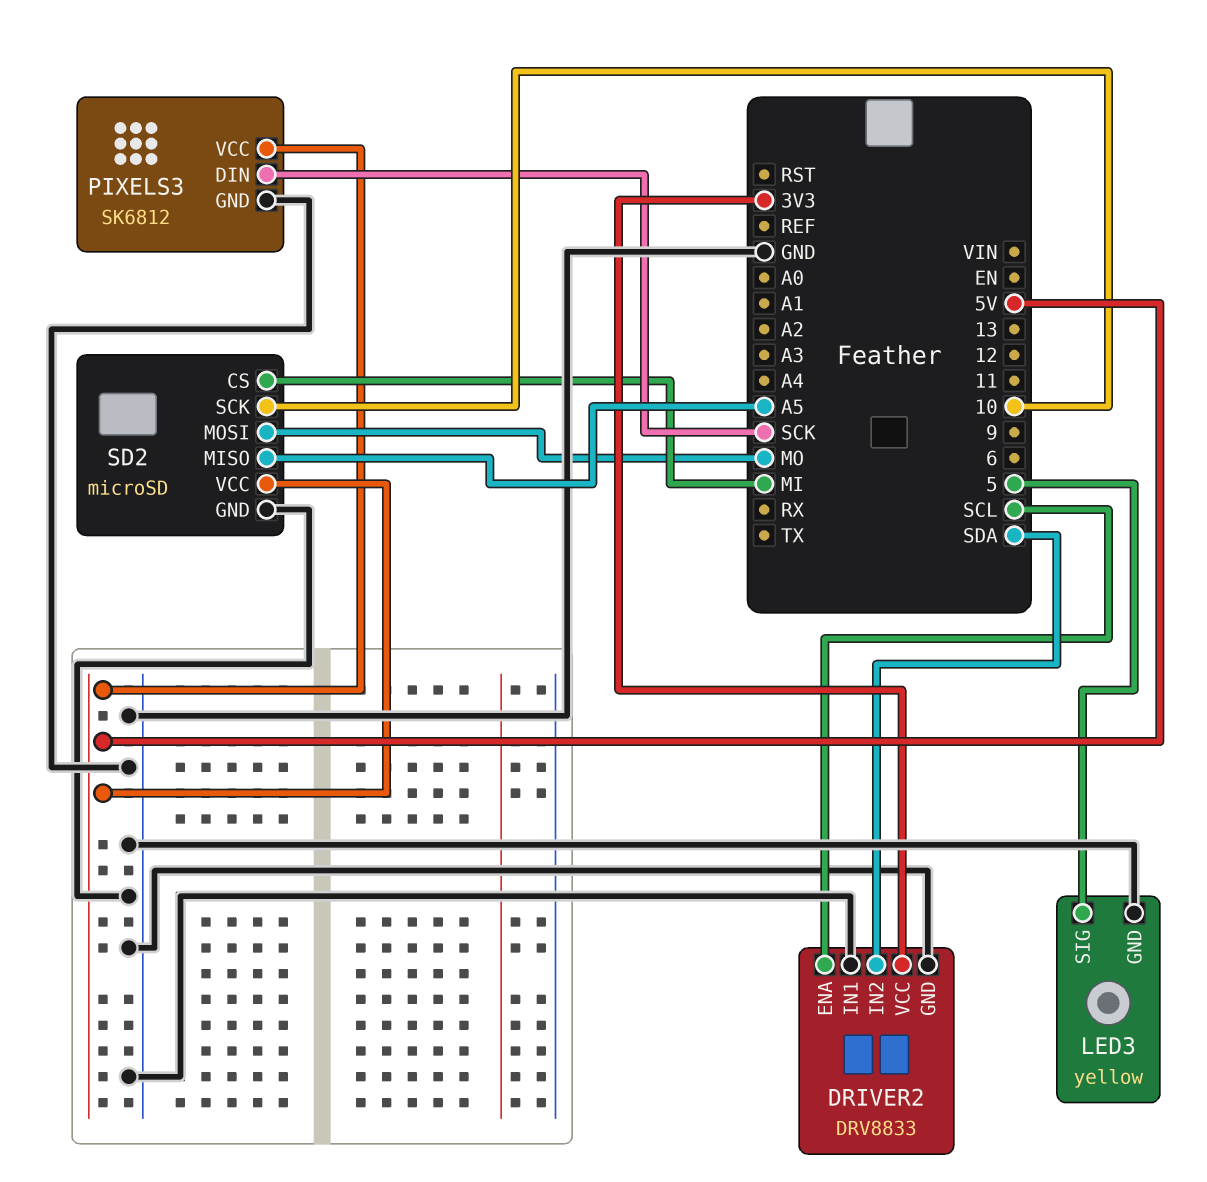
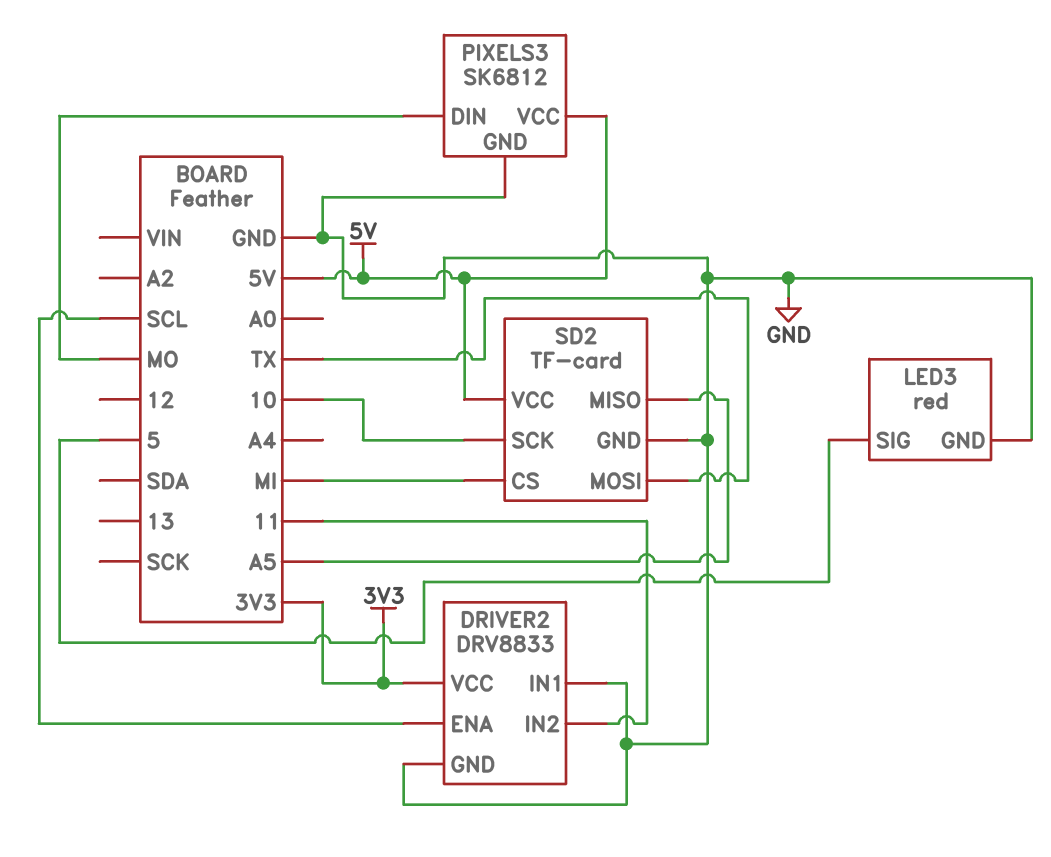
DRIVER2 pin IN2: SDA -> 11
LED3: yellow -> red
PIXELS3 pin DIN: SCK -> MO
SD2: microSD -> TF-card
SD2 pin MOSI: MO -> TX

